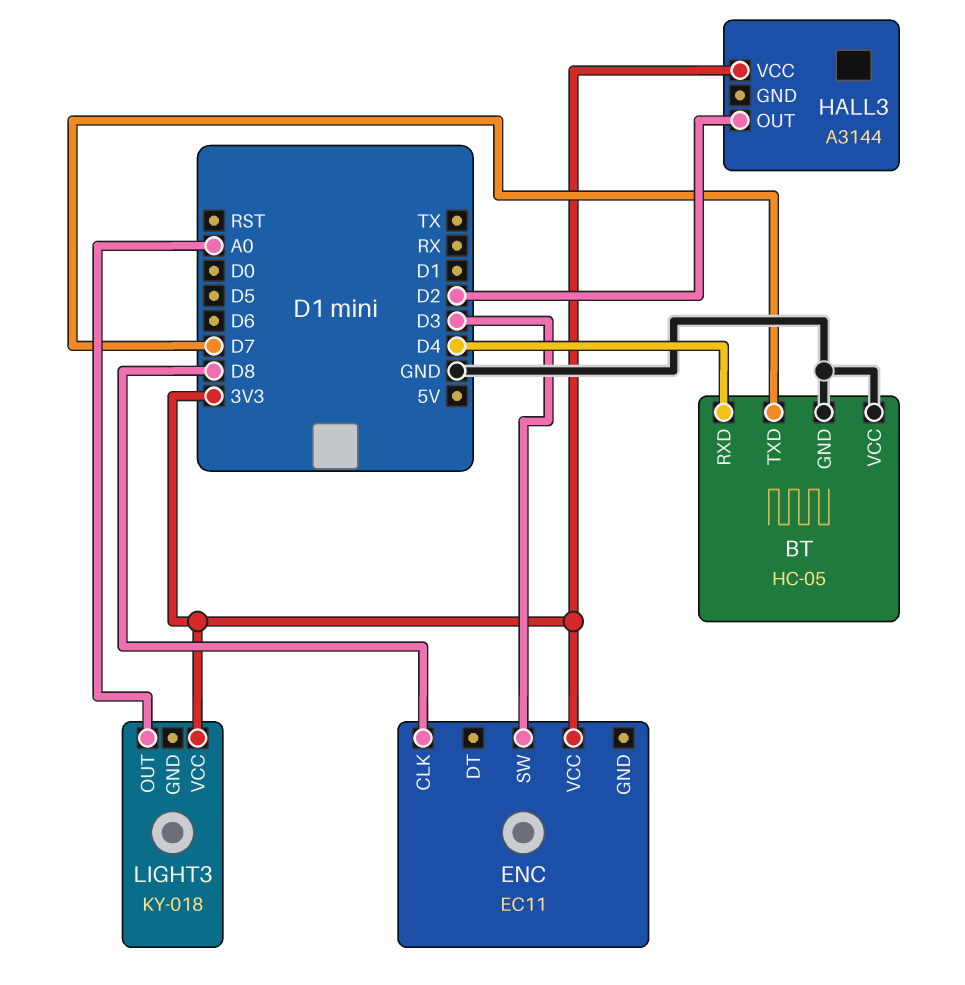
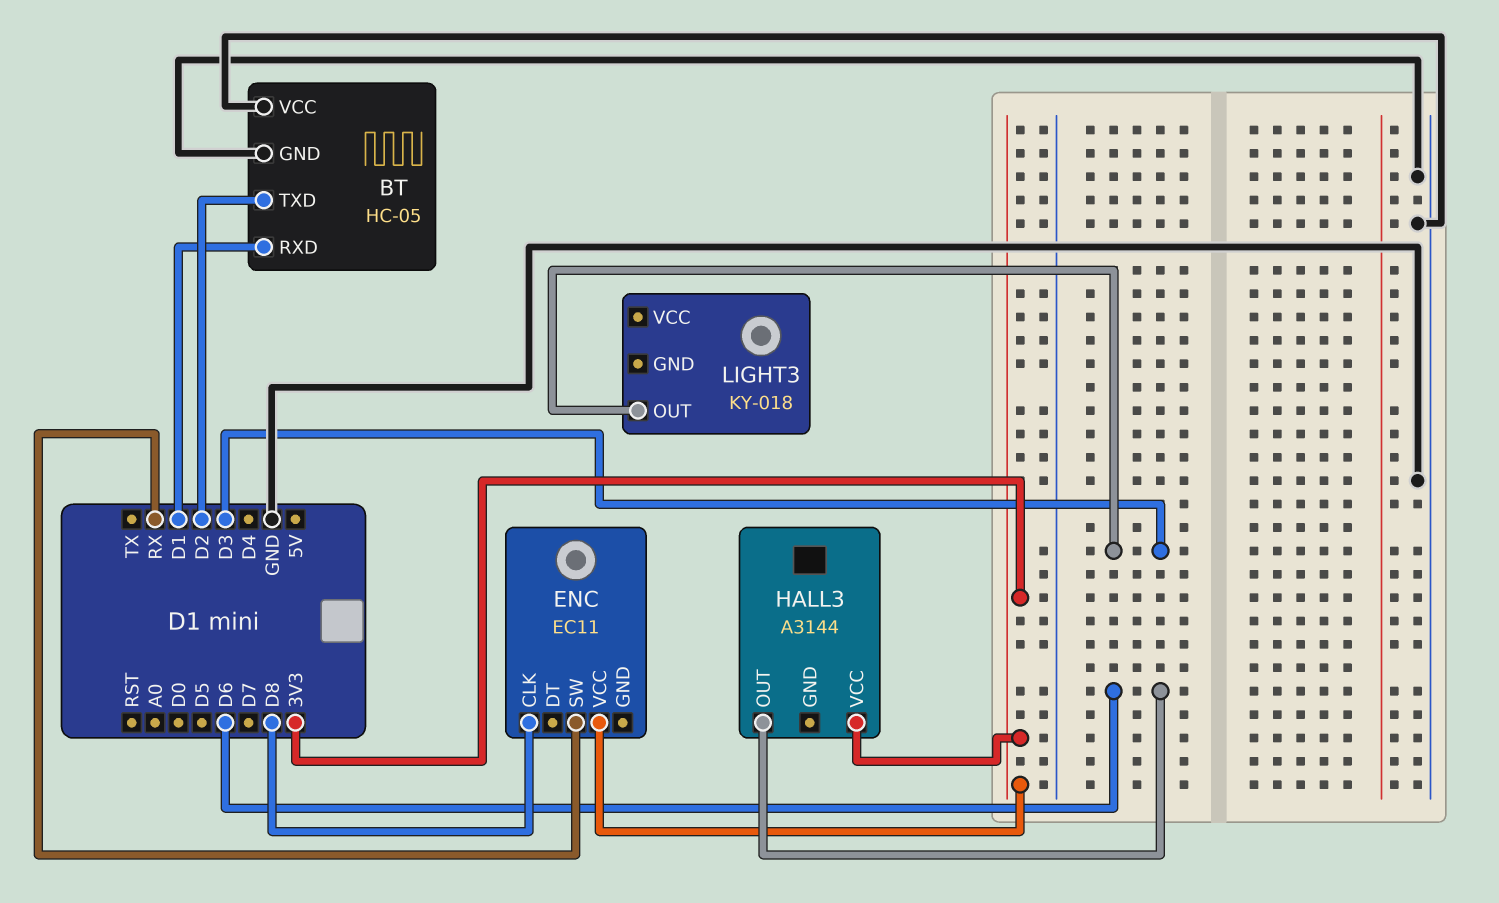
BT pin RXD: D4 -> D1
BT pin TXD: D7 -> D2
ENC pin SW: D3 -> RX
HALL3 pin OUT: D2 -> D6
LIGHT3 pin OUT: A0 -> D3
LIGHT3 pin VCC: 3V3 -> none

